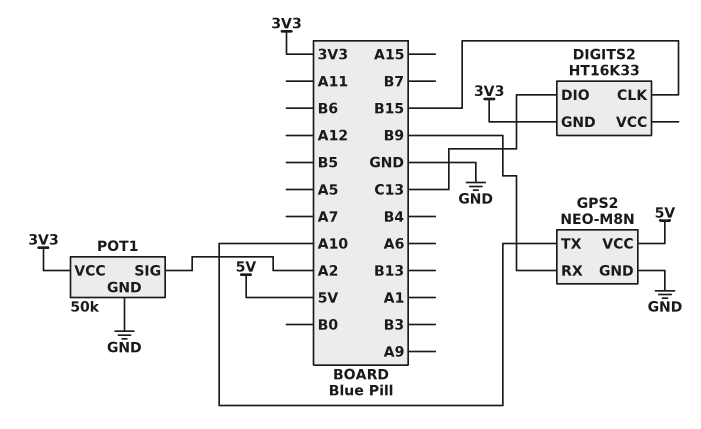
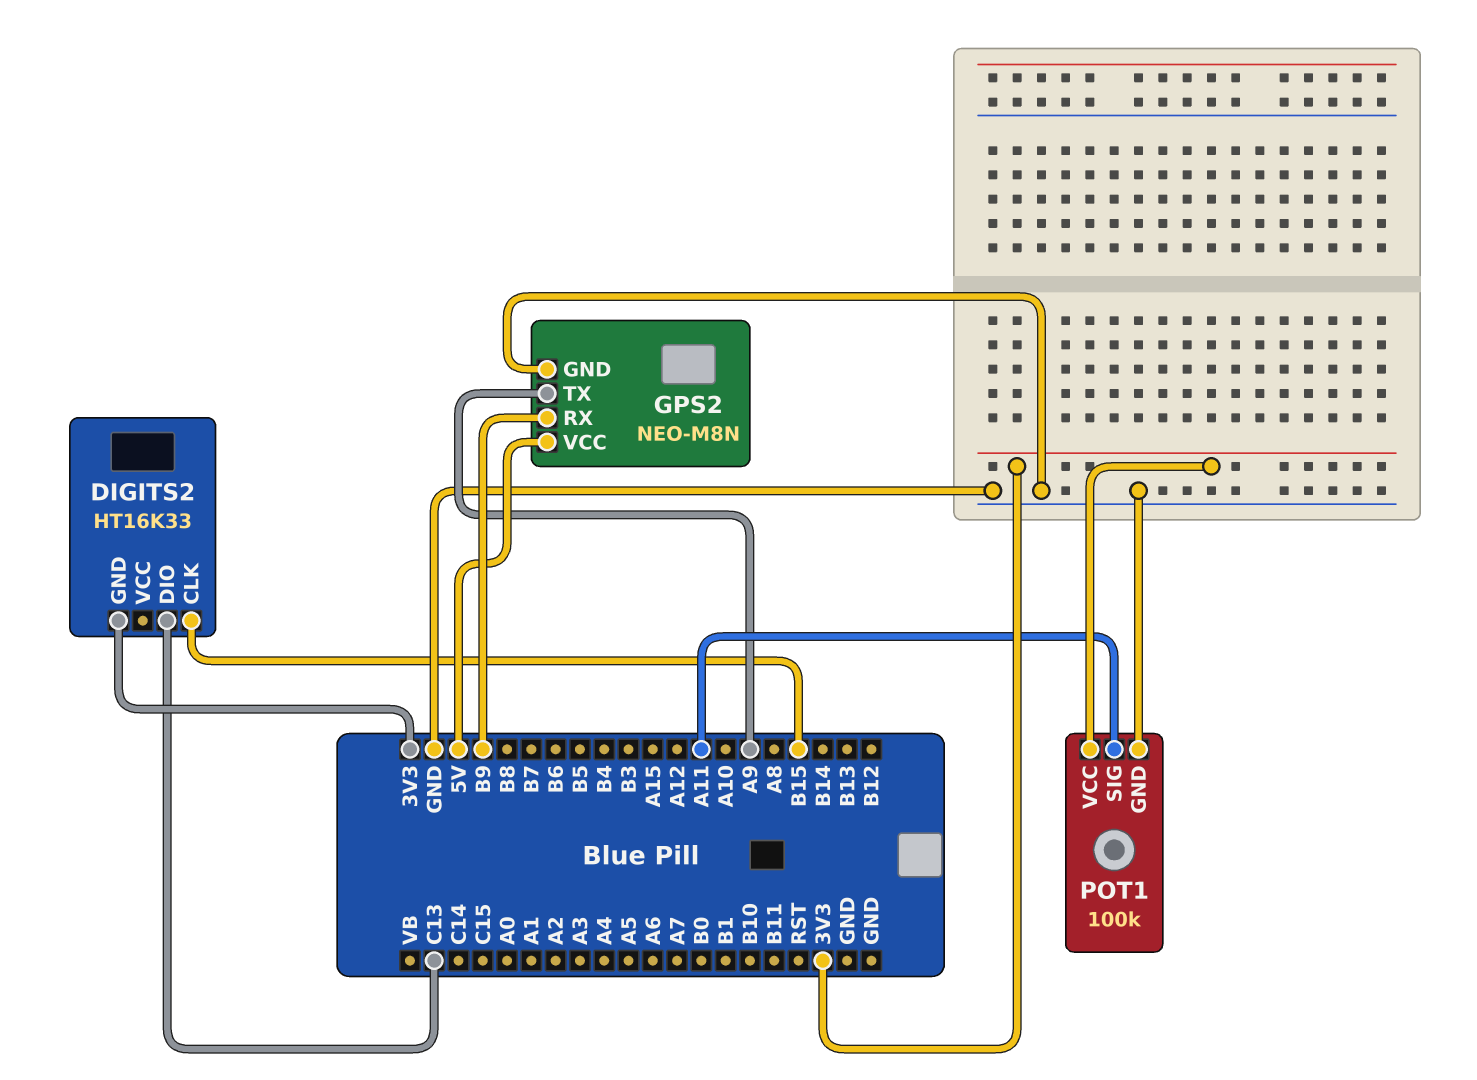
GPS2 pin TX: A10 -> A9
POT1: 50k -> 100k
POT1 pin SIG: A2 -> A11

